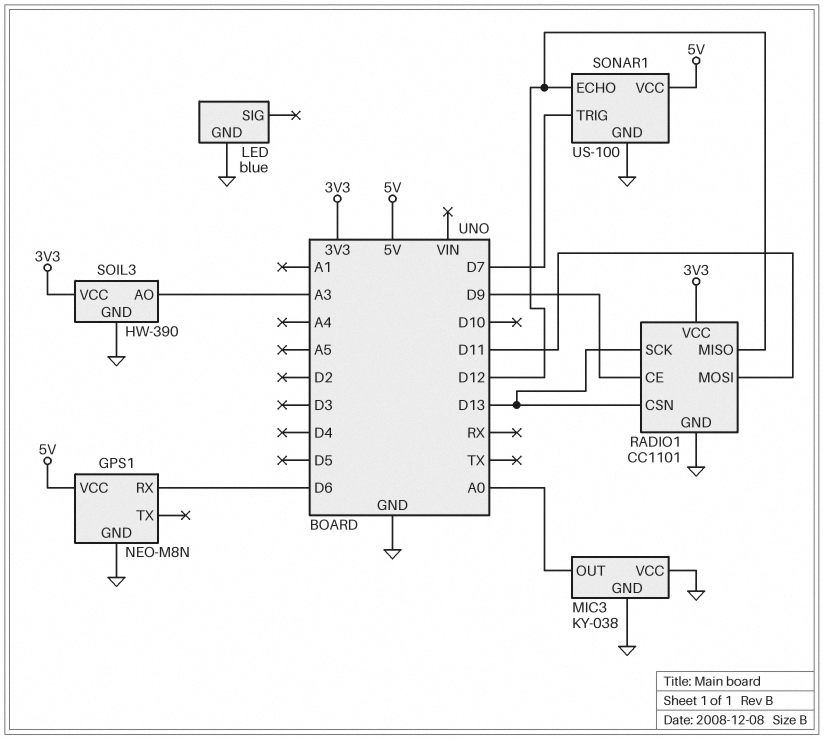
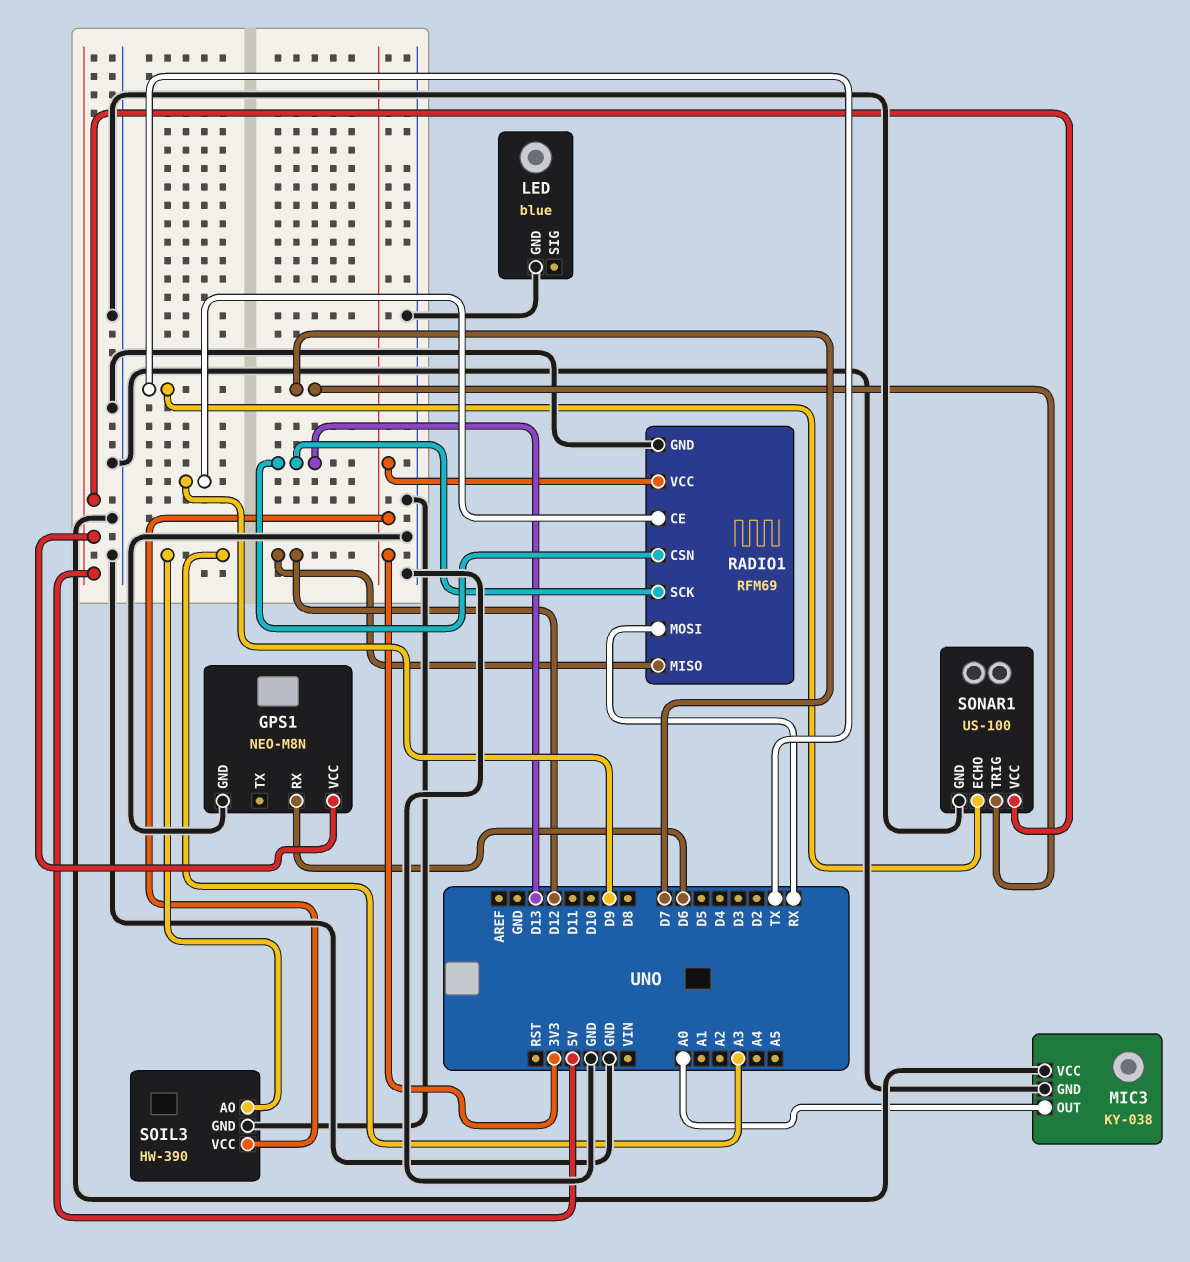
RADIO1: CC1101 -> RFM69
RADIO1 pin MOSI: D11 -> RX
SONAR1 pin ECHO: D12 -> TX

